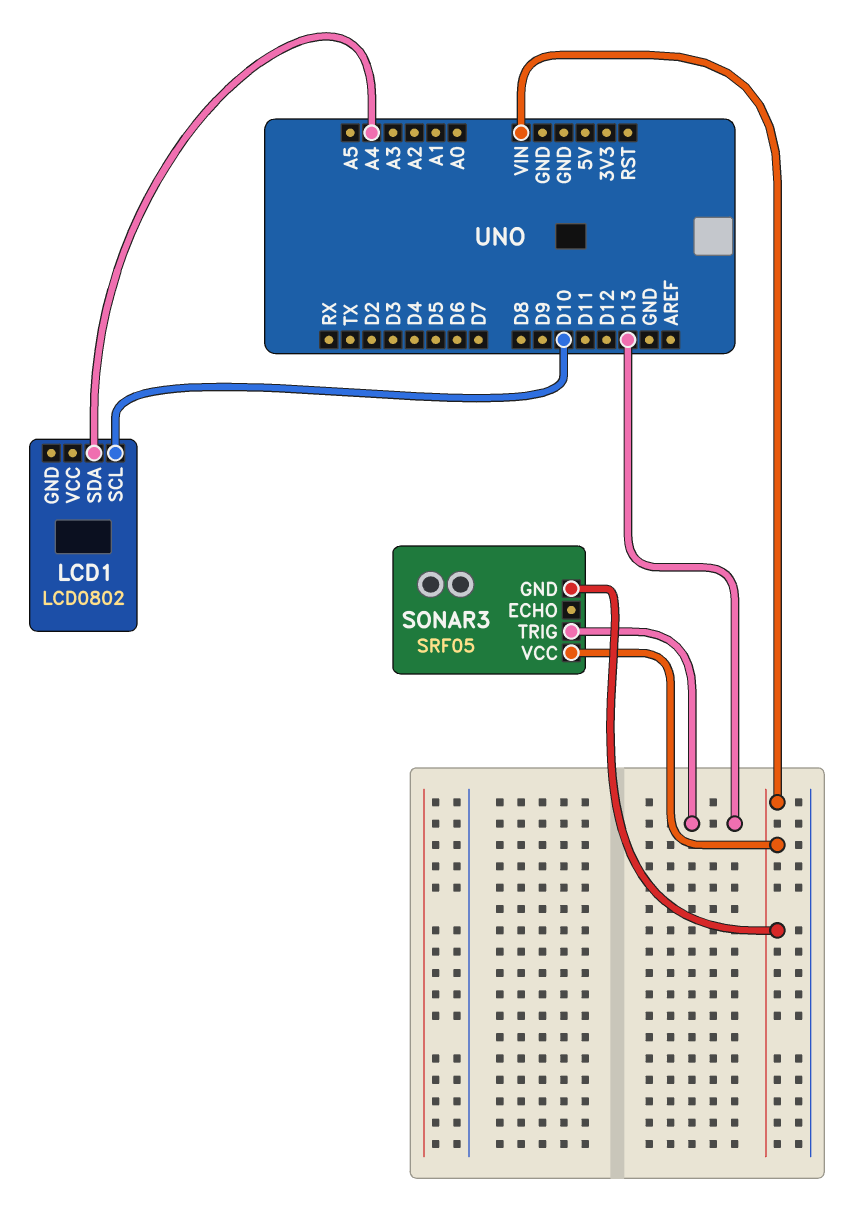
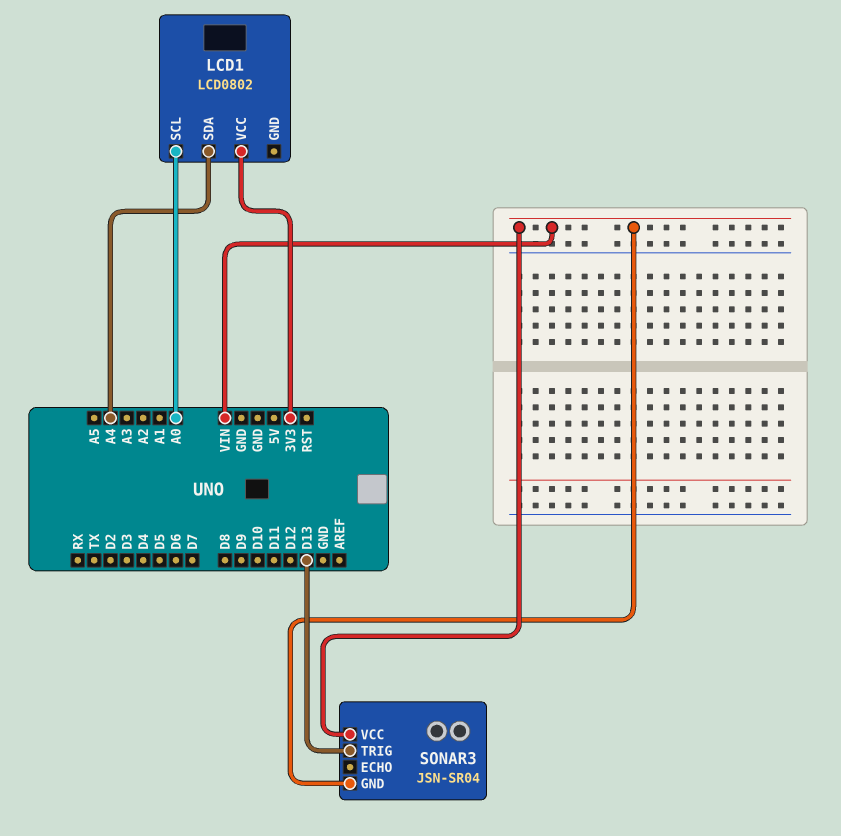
LCD1 pin SCL: D10 -> A0
LCD1 pin VCC: none -> 3V3
SONAR3: SRF05 -> JSN-SR04

